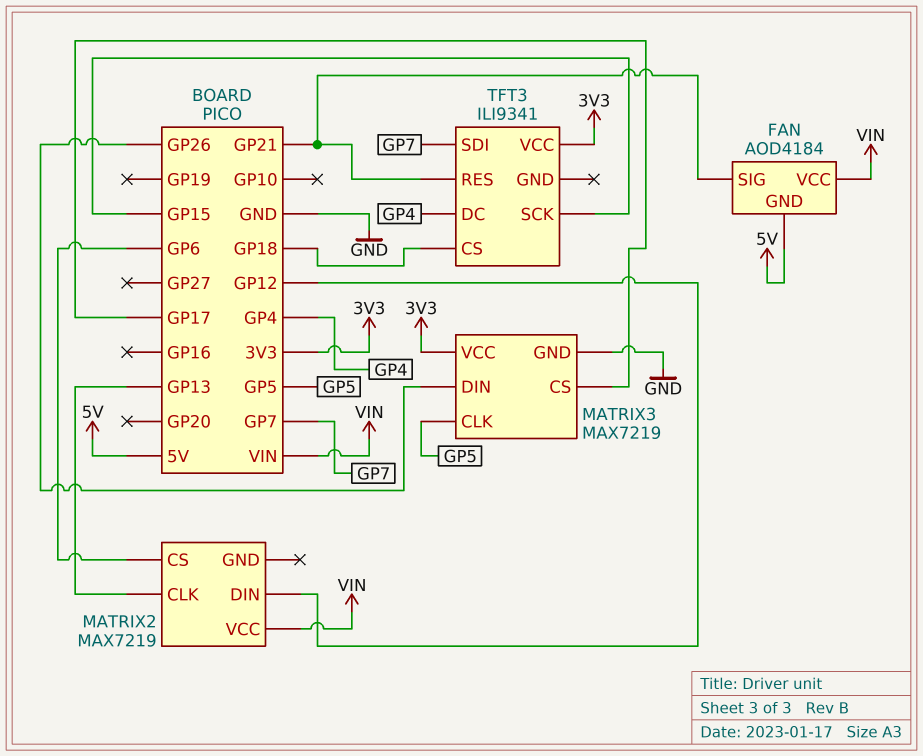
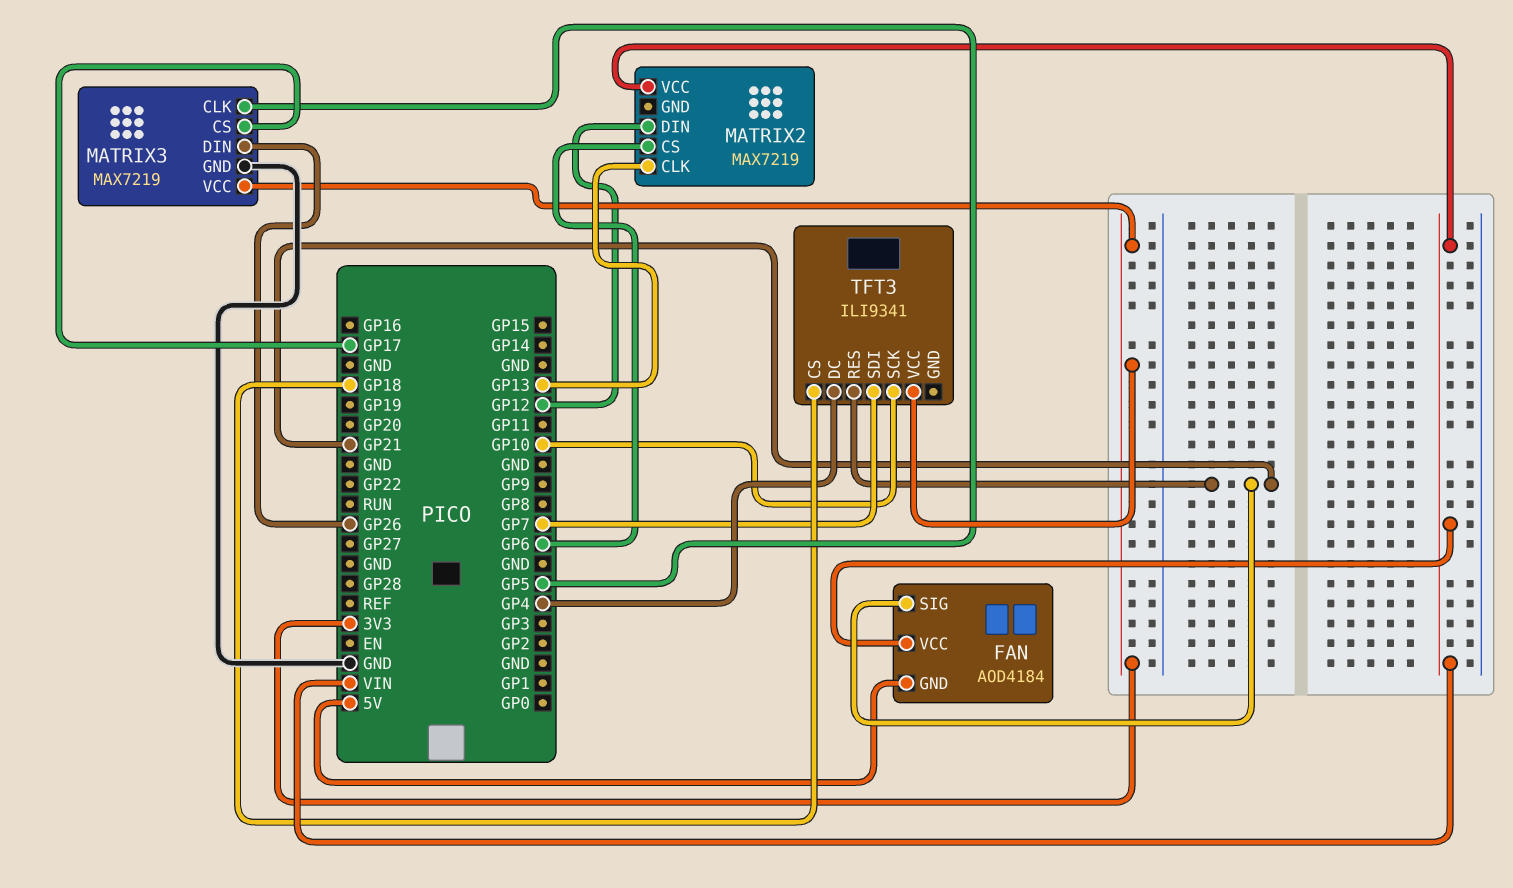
TFT3 pin SCK: GP15 -> GP10

